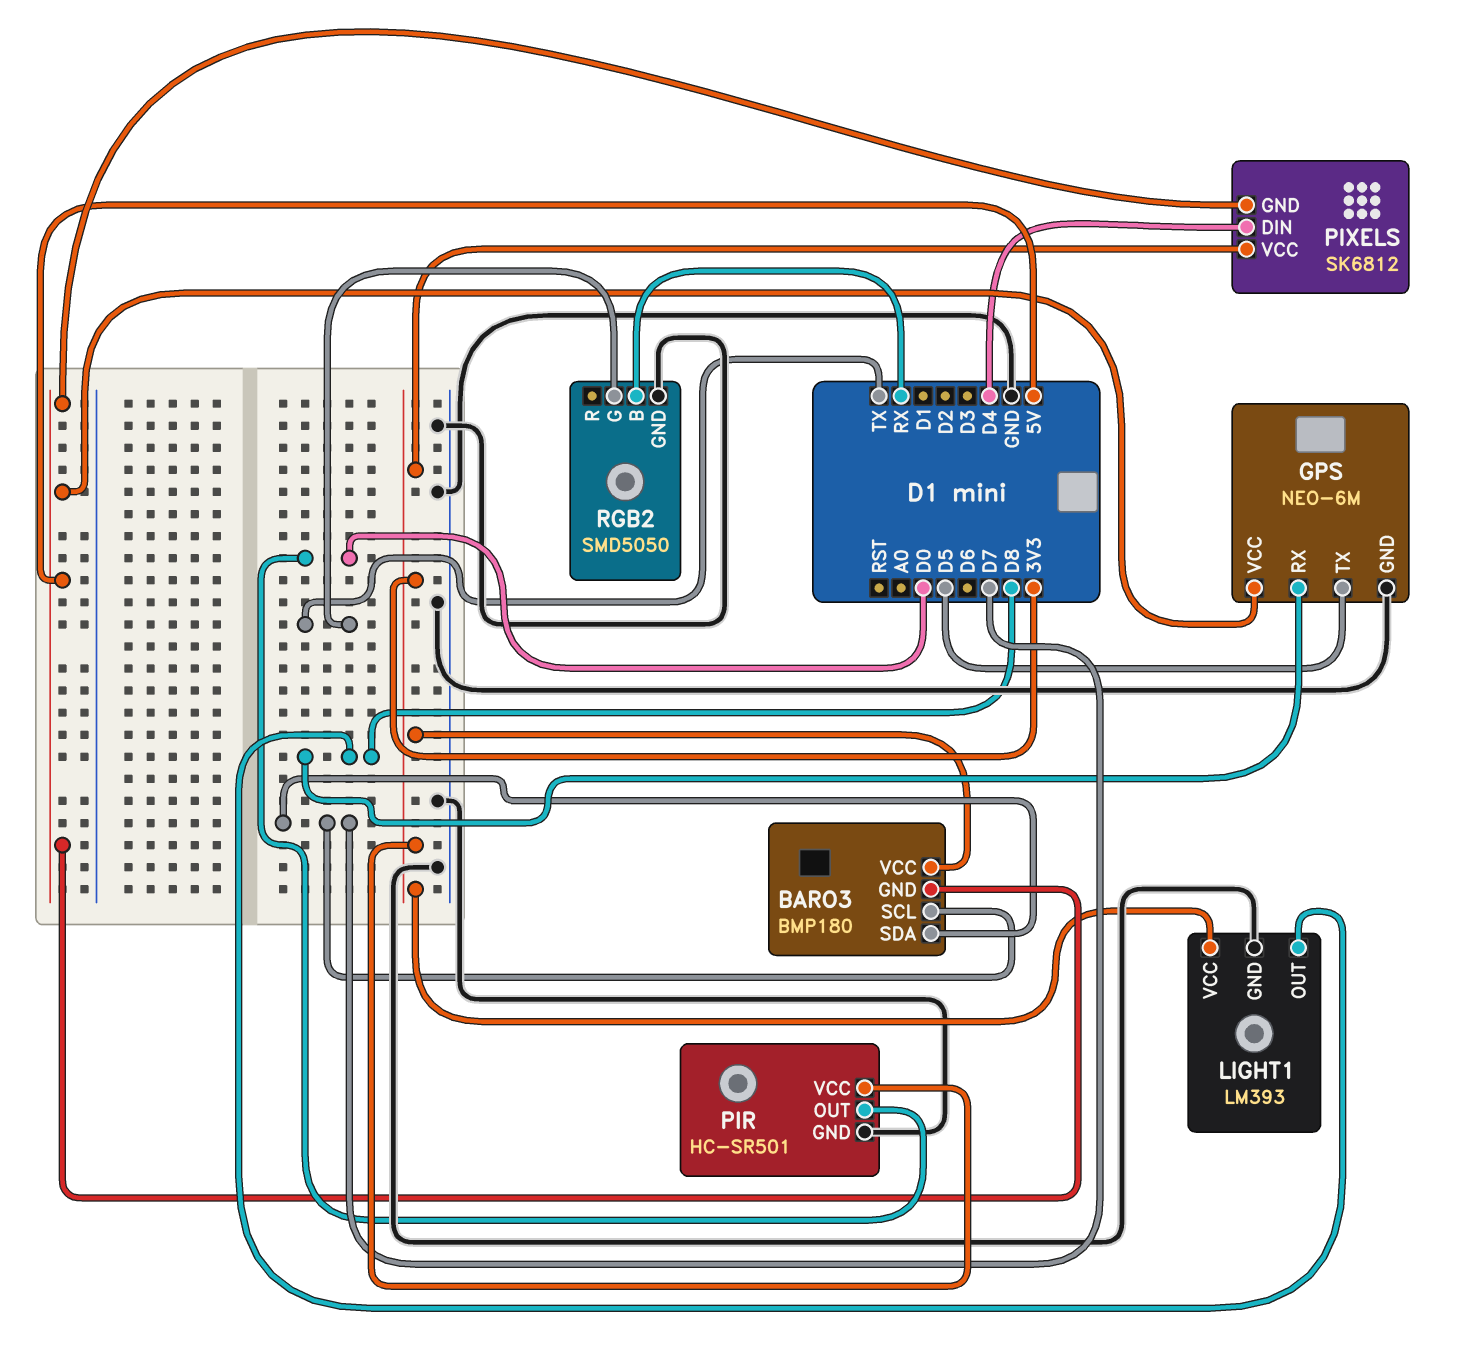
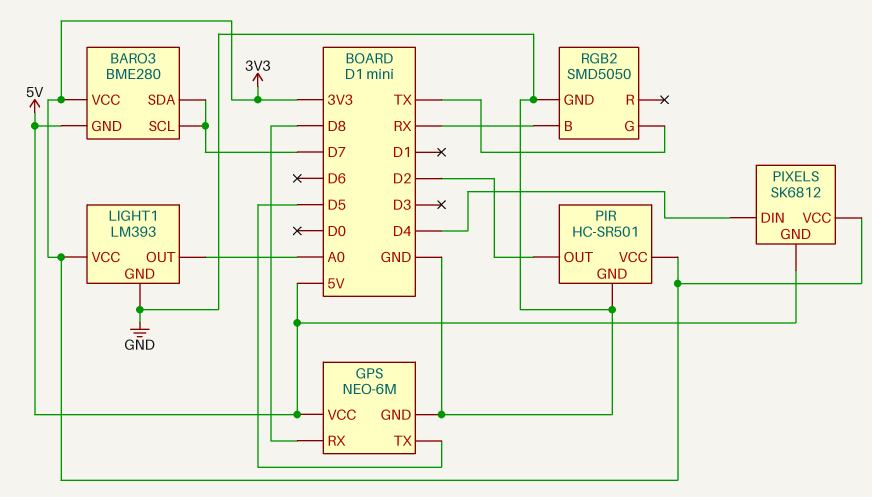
BARO3: BMP180 -> BME280
LIGHT1 pin OUT: D8 -> A0
PIR pin OUT: D0 -> D2

